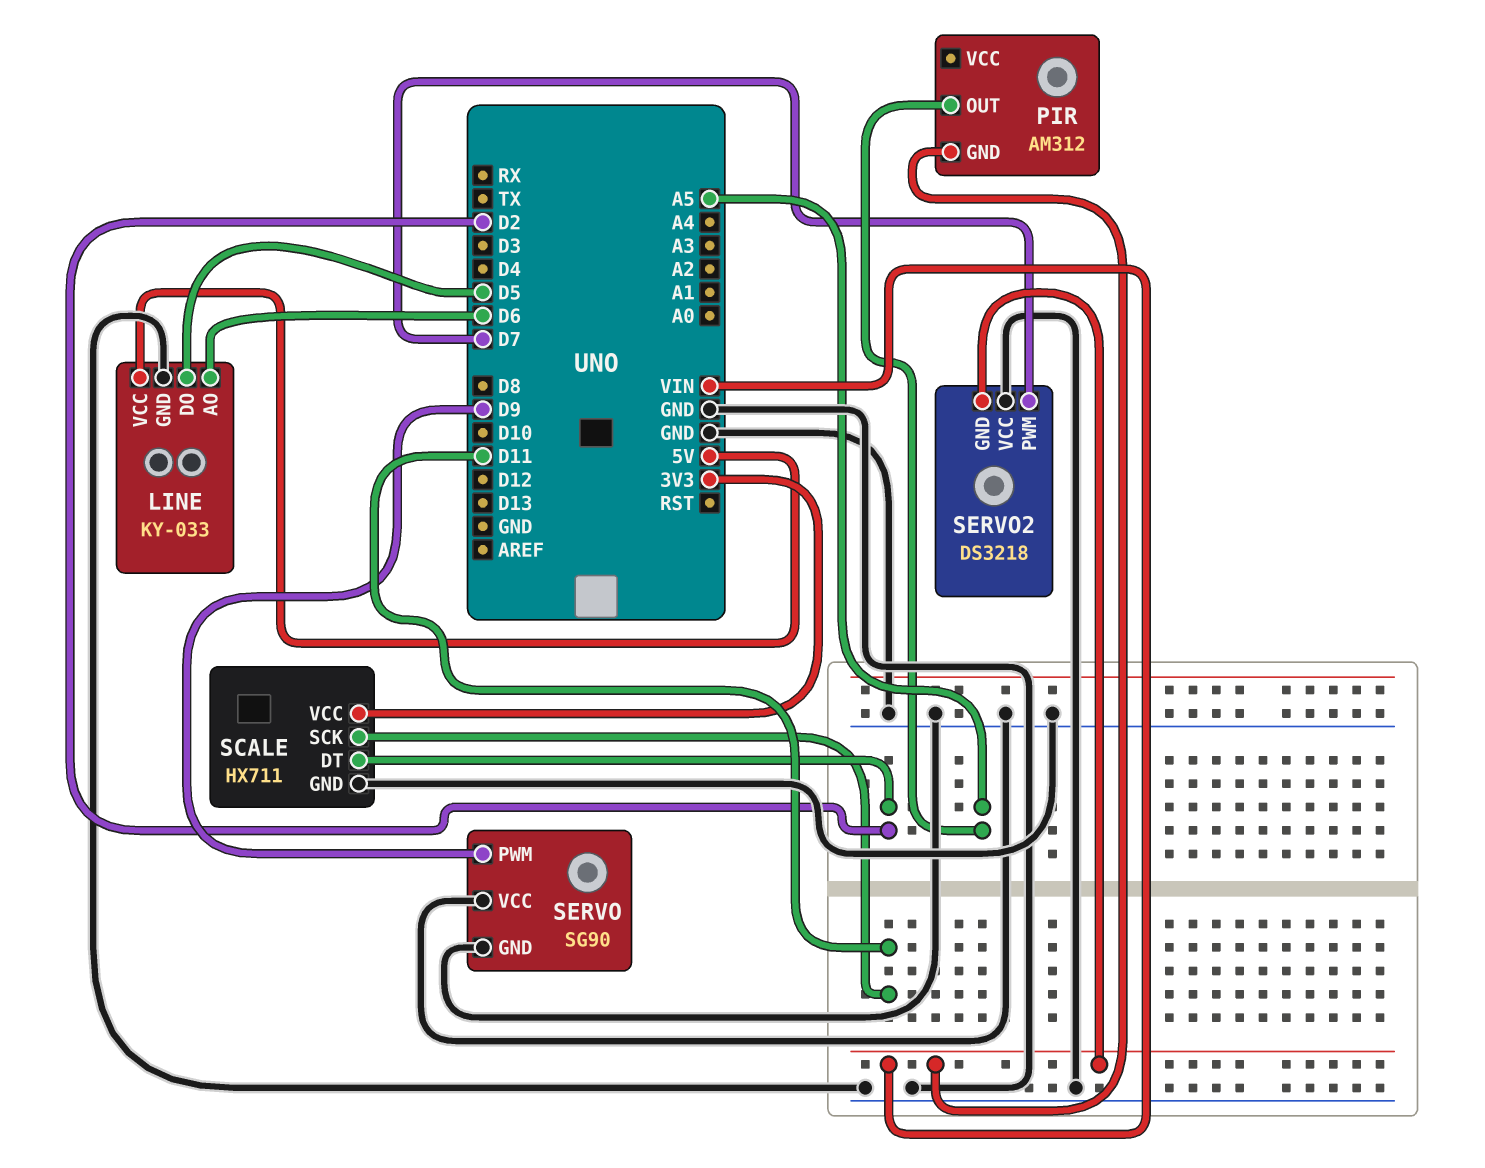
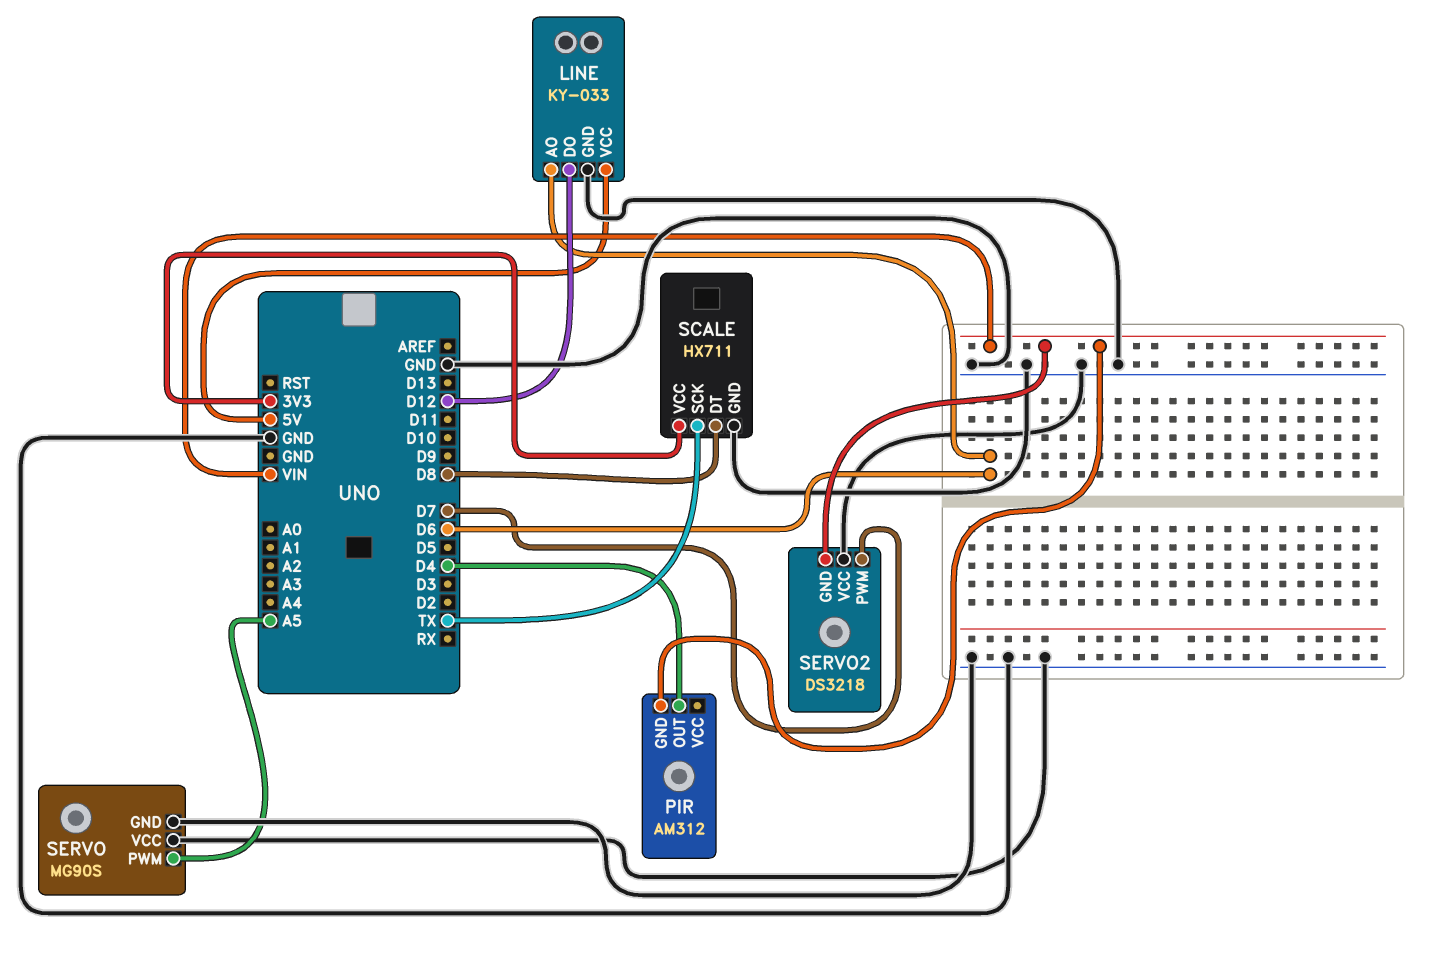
LINE pin DO: D5 -> D12
PIR pin OUT: A5 -> D4
SCALE pin DT: D2 -> D8
SCALE pin SCK: D11 -> TX
SERVO: SG90 -> MG90S
SERVO pin PWM: D9 -> A5

